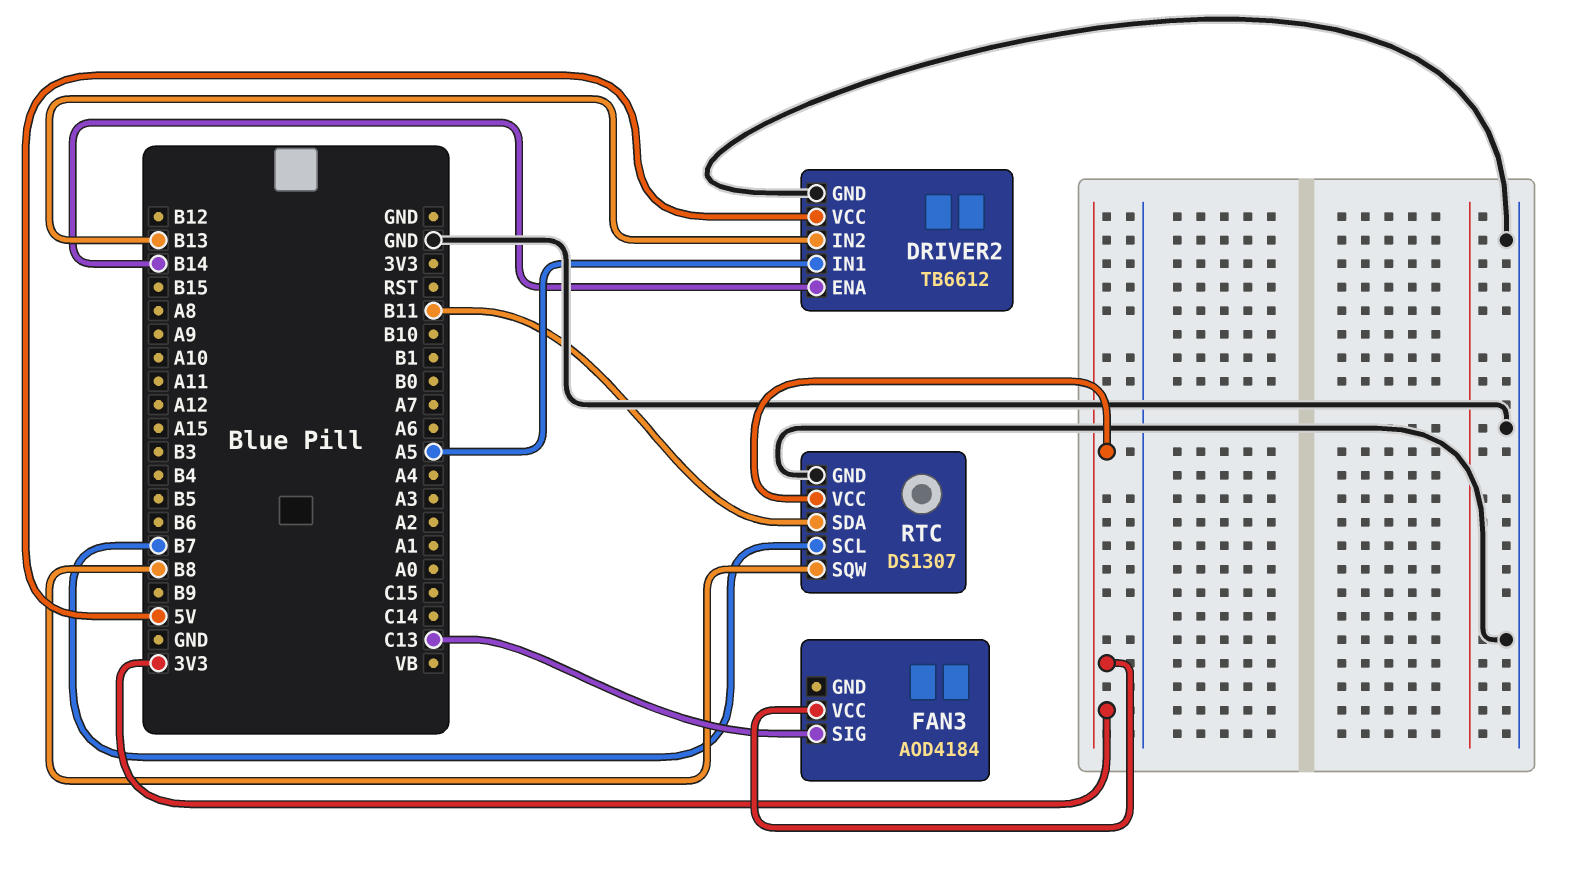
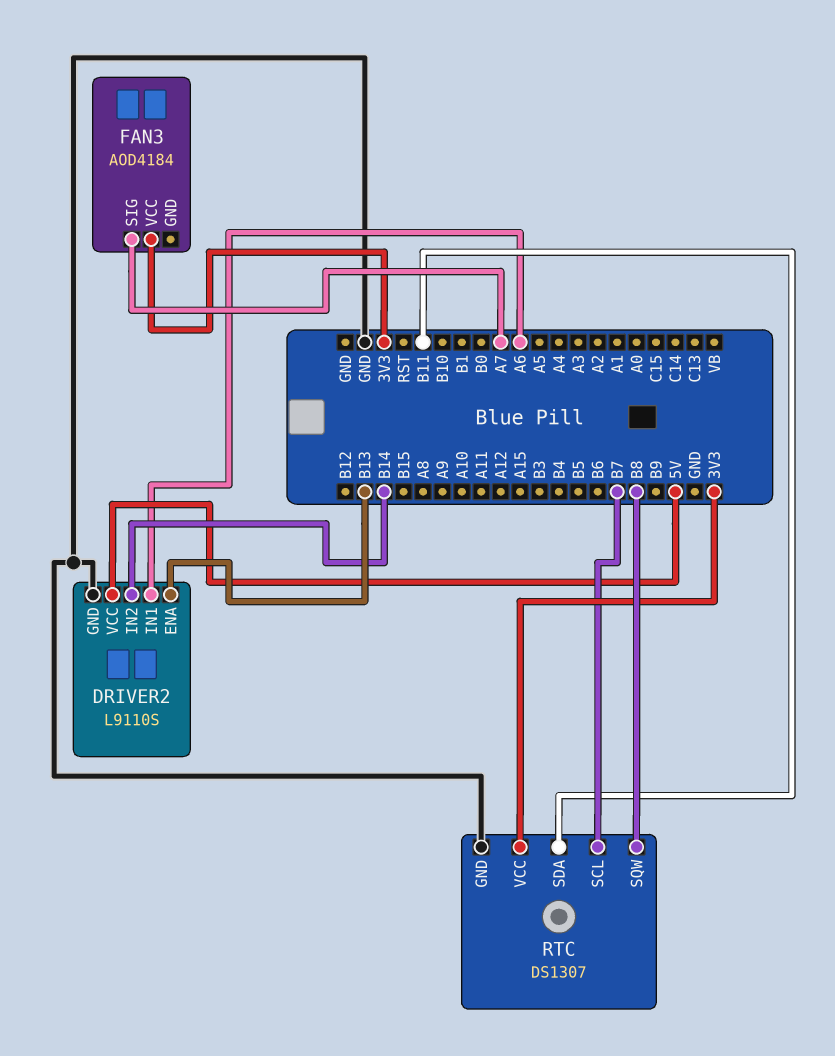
DRIVER2: TB6612 -> L9110S
DRIVER2 pin ENA: B14 -> B13
DRIVER2 pin IN1: A5 -> A6
DRIVER2 pin IN2: B13 -> B14
FAN3 pin SIG: C13 -> A7

